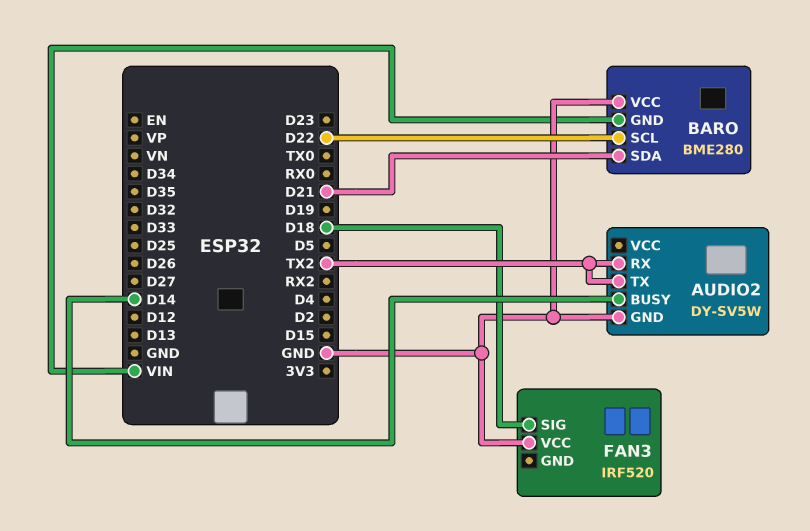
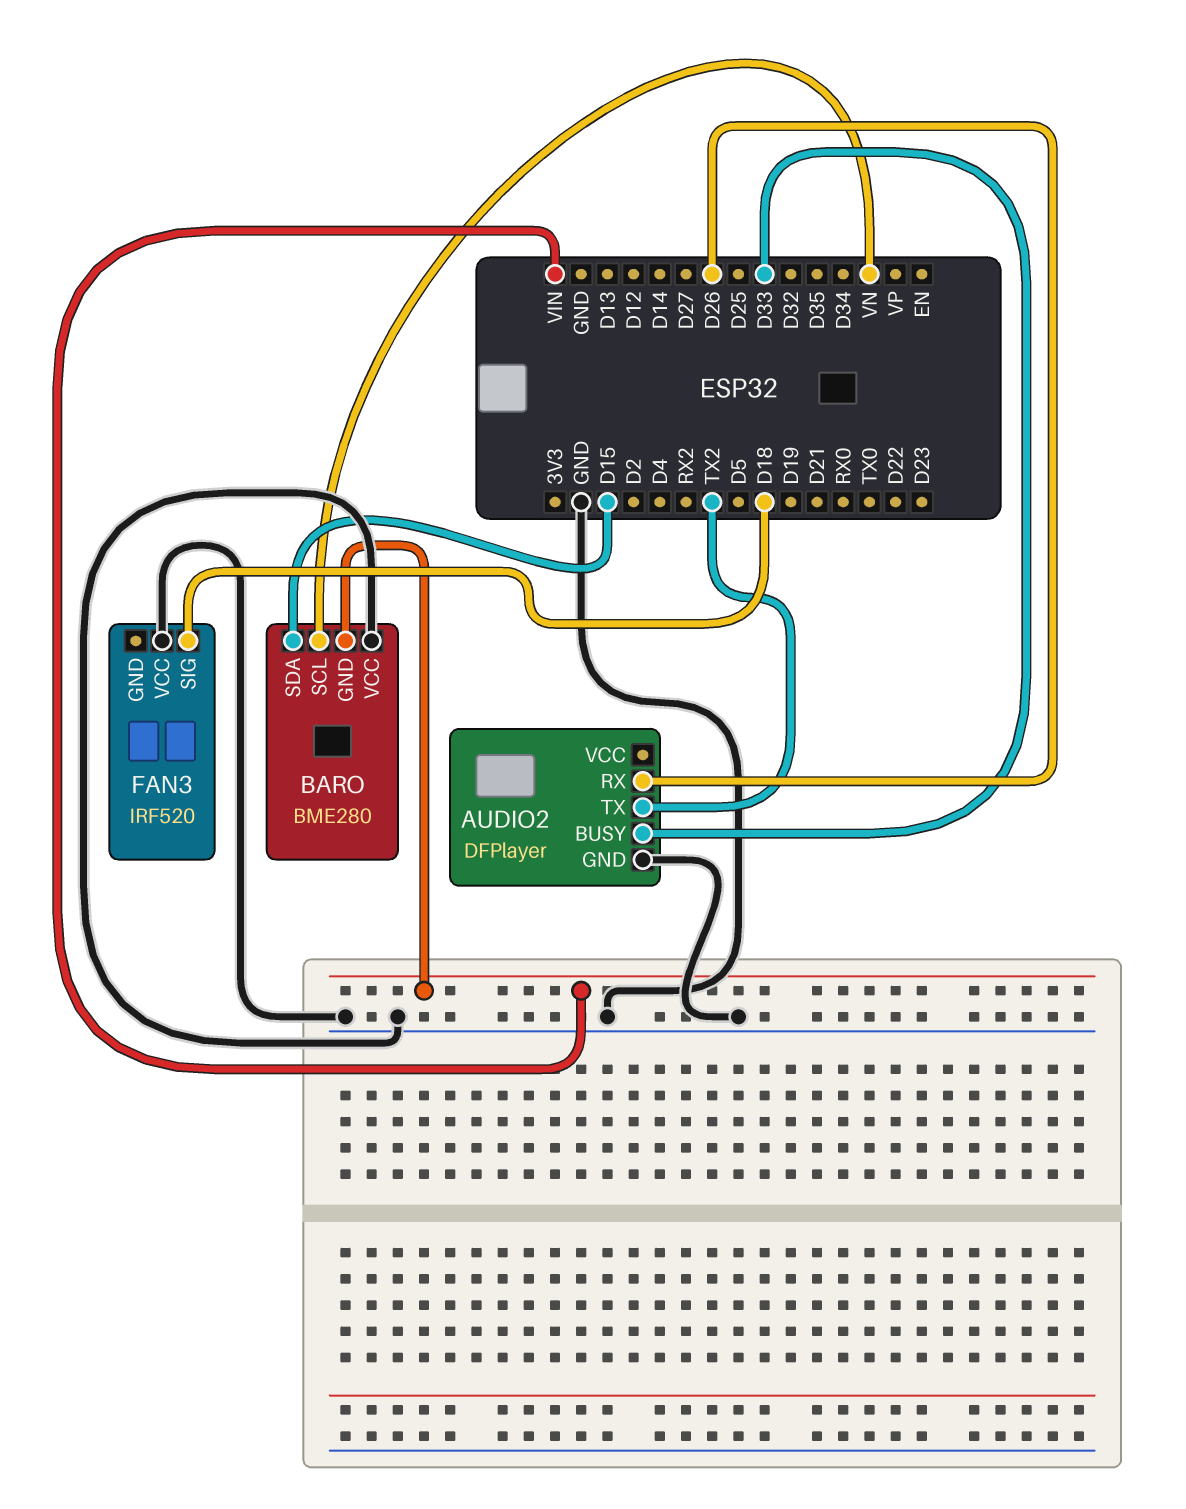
AUDIO2: DY-SV5W -> DFPlayer
AUDIO2 pin BUSY: D14 -> D33
AUDIO2 pin RX: TX2 -> D26
BARO pin SCL: D22 -> VN
BARO pin SDA: D21 -> D15

